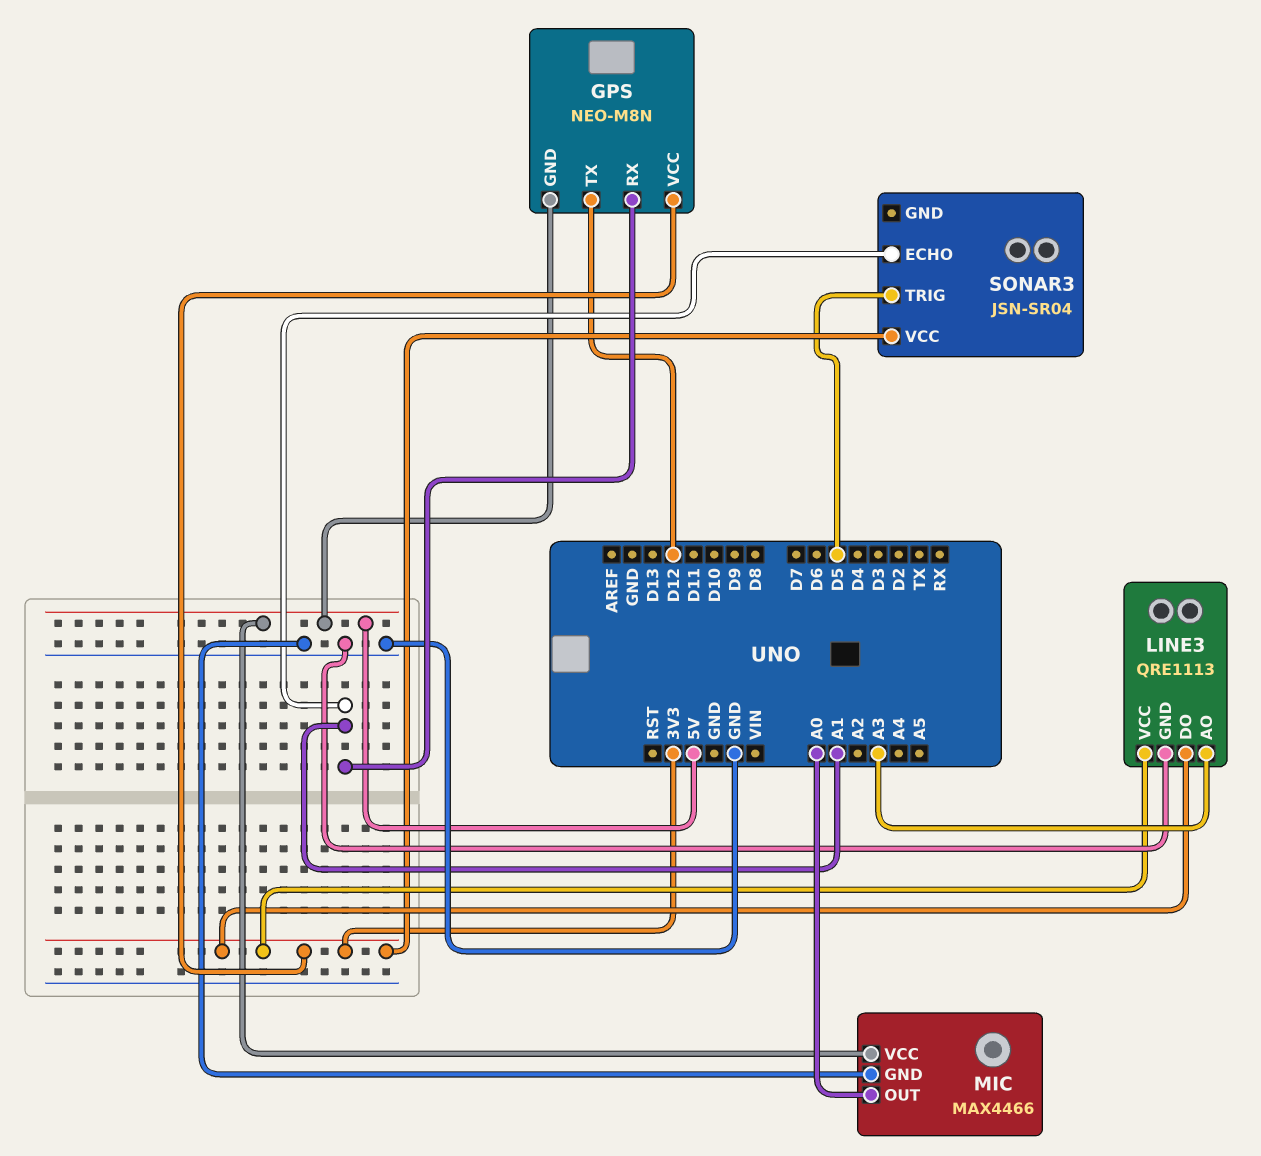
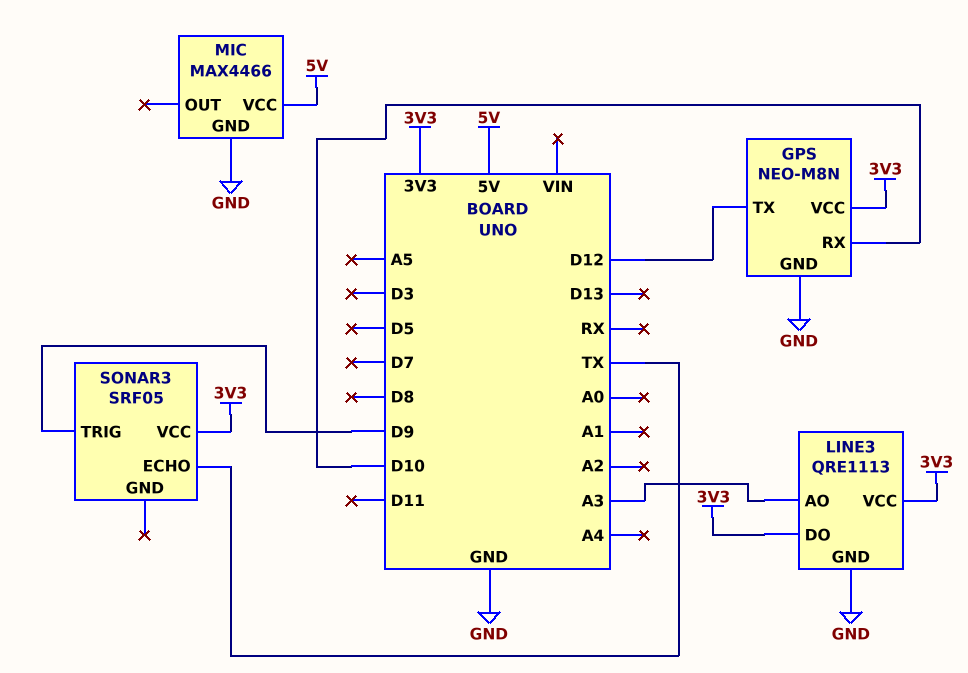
GPS pin GND: 5V -> GND
GPS pin RX: A1 -> D10
MIC pin OUT: A0 -> none
SONAR3: JSN-SR04 -> SRF05
SONAR3 pin ECHO: A1 -> TX
SONAR3 pin TRIG: D5 -> D9

